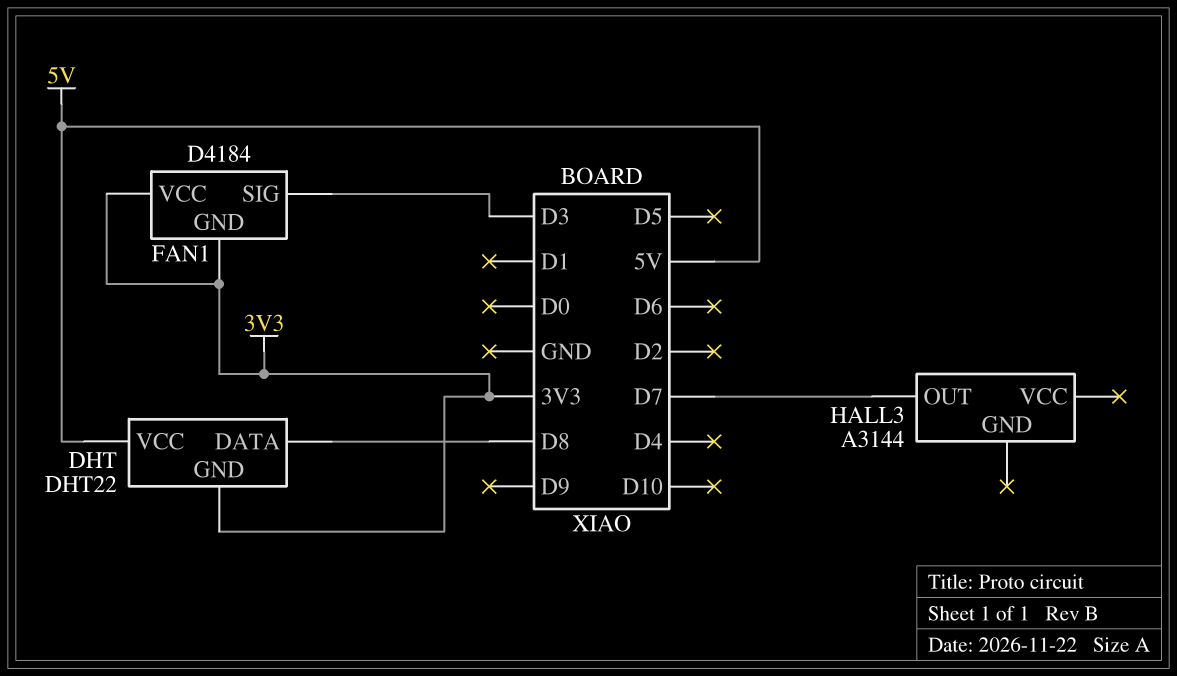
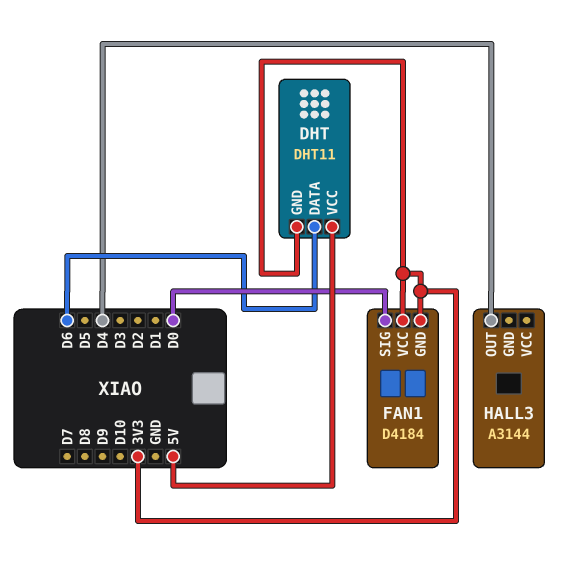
DHT: DHT22 -> DHT11
DHT pin DATA: D8 -> D6
FAN1 pin SIG: D3 -> D0
HALL3 pin OUT: D7 -> D4

